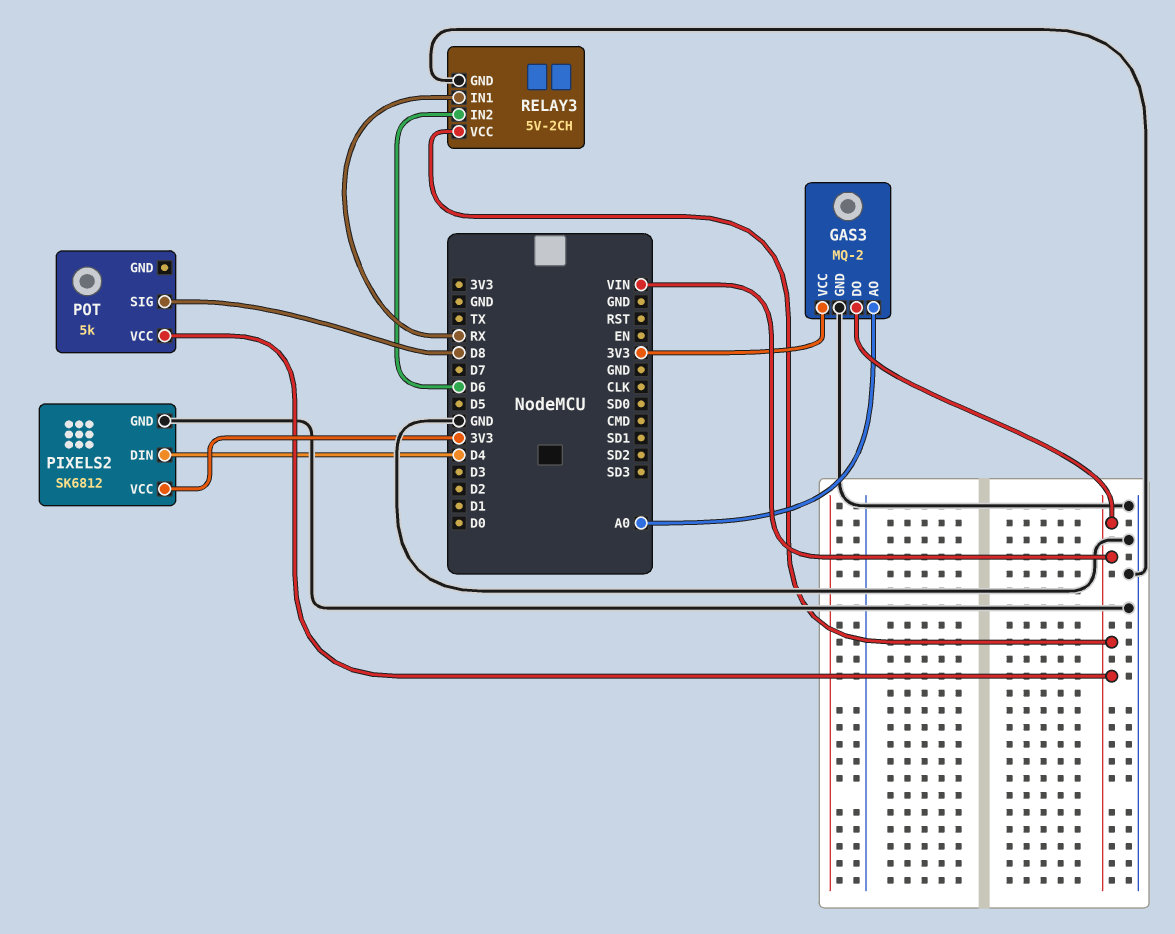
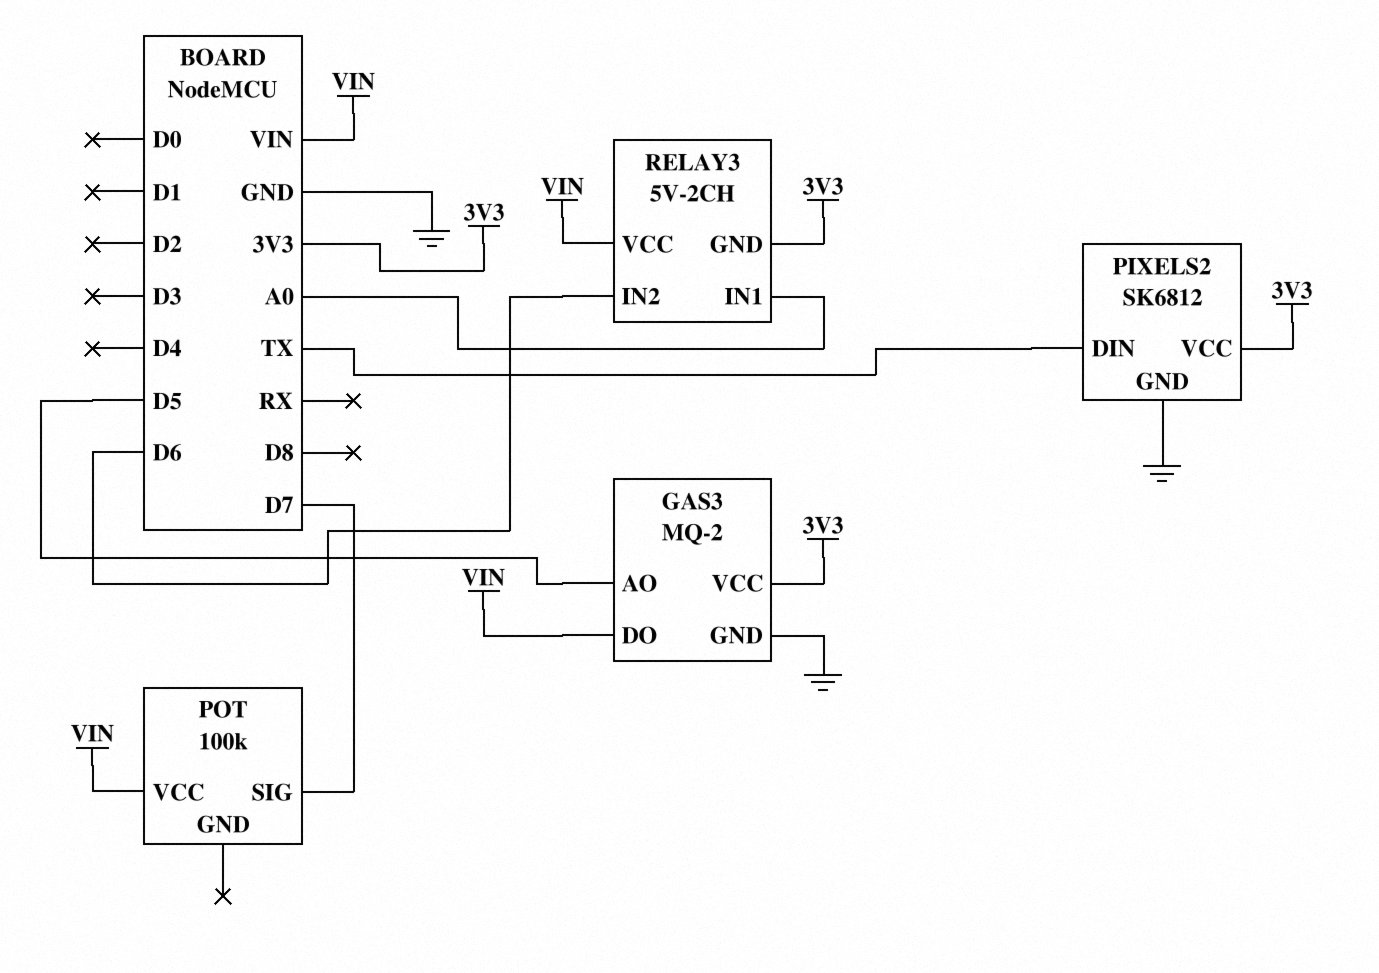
GAS3 pin AO: A0 -> D5
PIXELS2 pin DIN: D4 -> TX
POT: 5k -> 100k
POT pin SIG: D8 -> D7
RELAY3 pin GND: GND -> 3V3
RELAY3 pin IN1: RX -> A0

